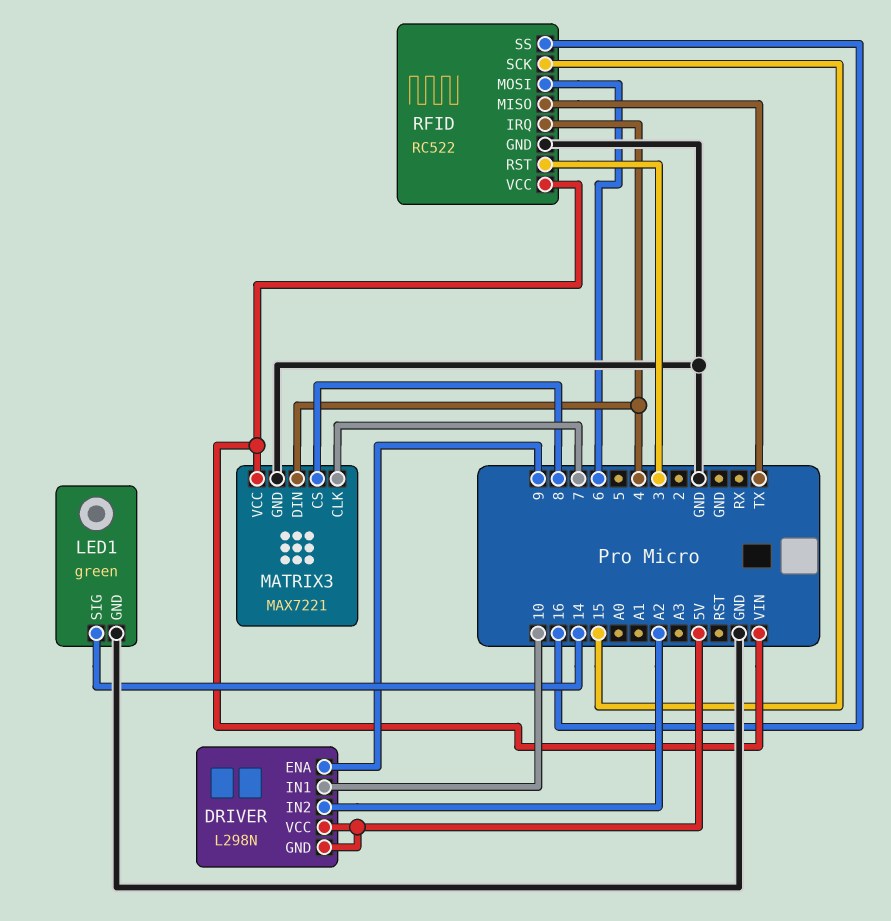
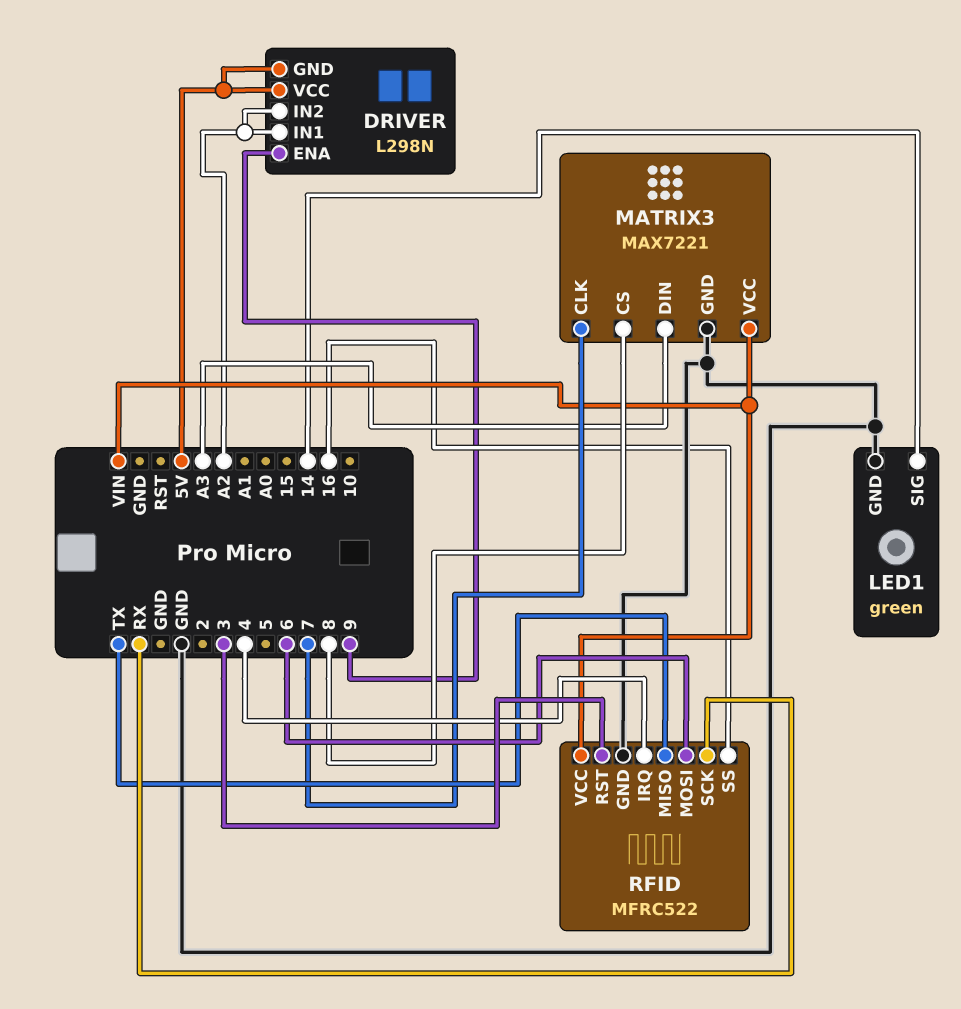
DRIVER pin IN1: 10 -> A2
MATRIX3 pin DIN: 4 -> A3
RFID: RC522 -> MFRC522
RFID pin SCK: 15 -> RX

